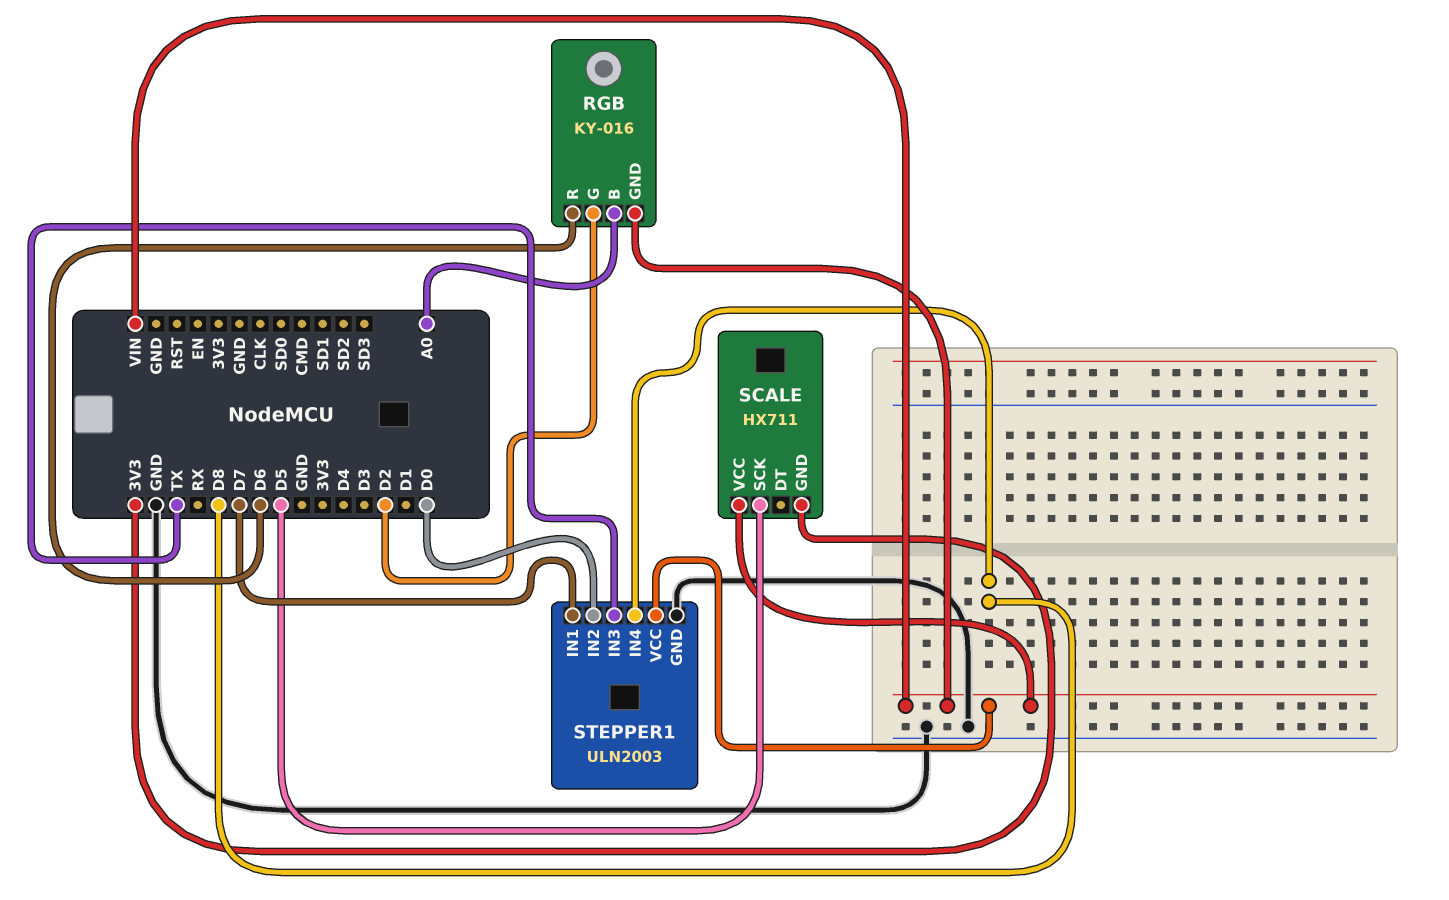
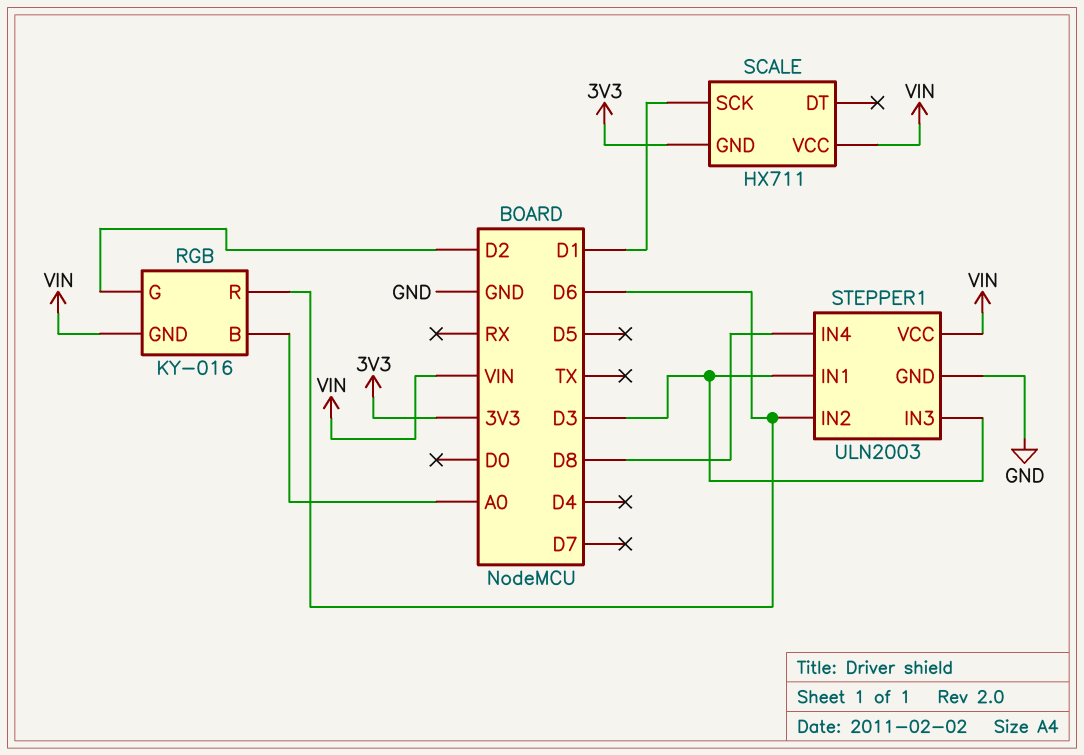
SCALE pin SCK: D5 -> D1
STEPPER1 pin IN1: D7 -> D3
STEPPER1 pin IN2: D0 -> D6
STEPPER1 pin IN3: TX -> D3

